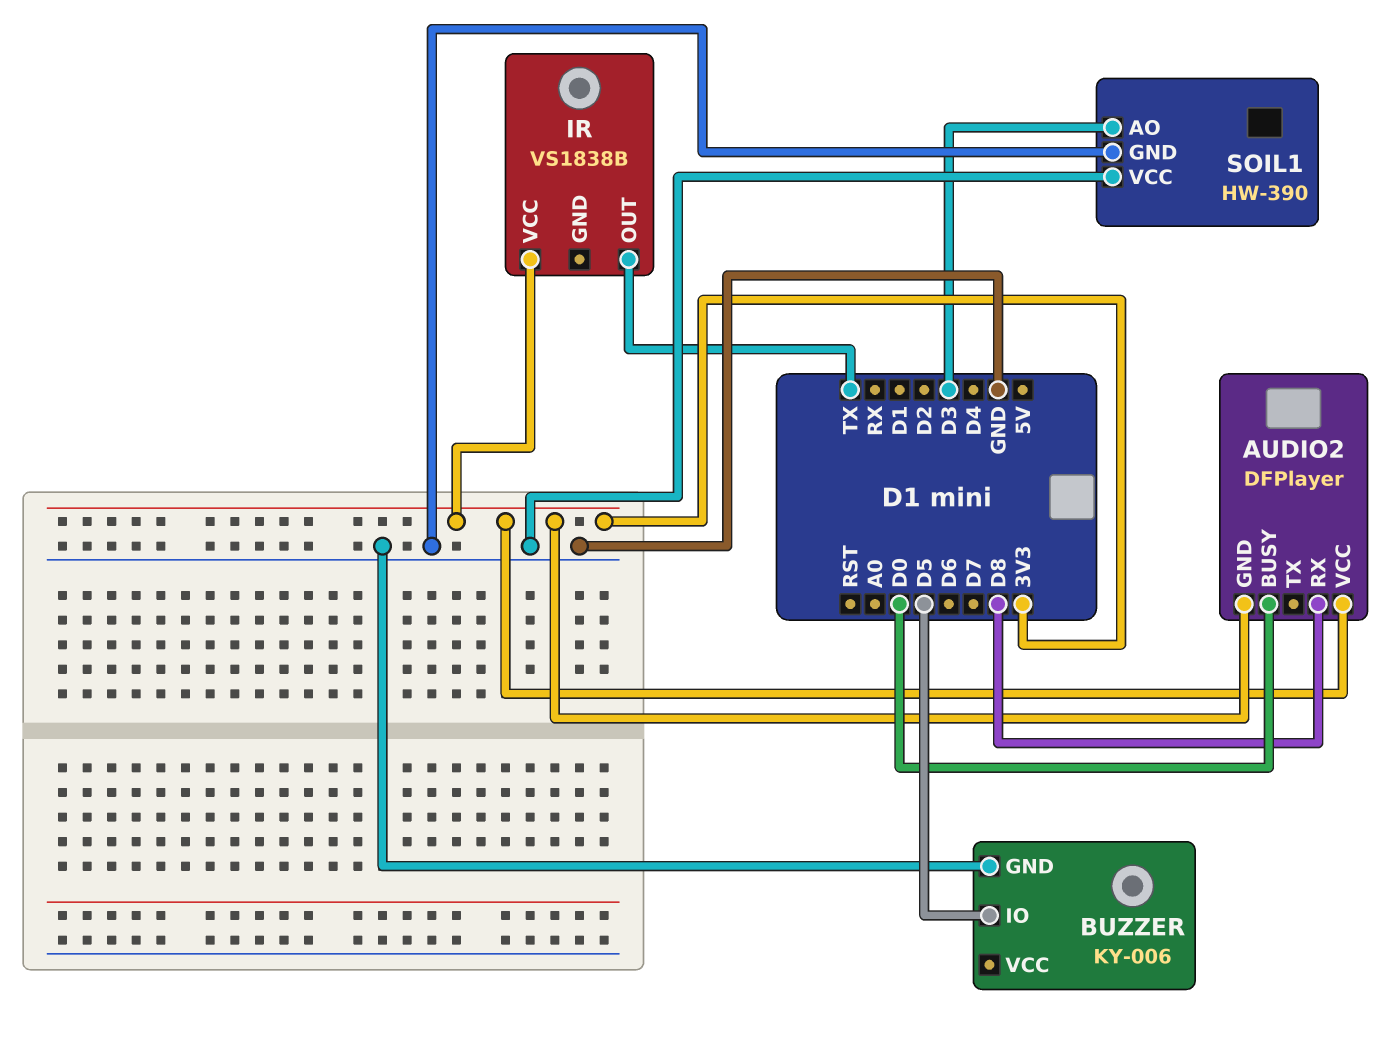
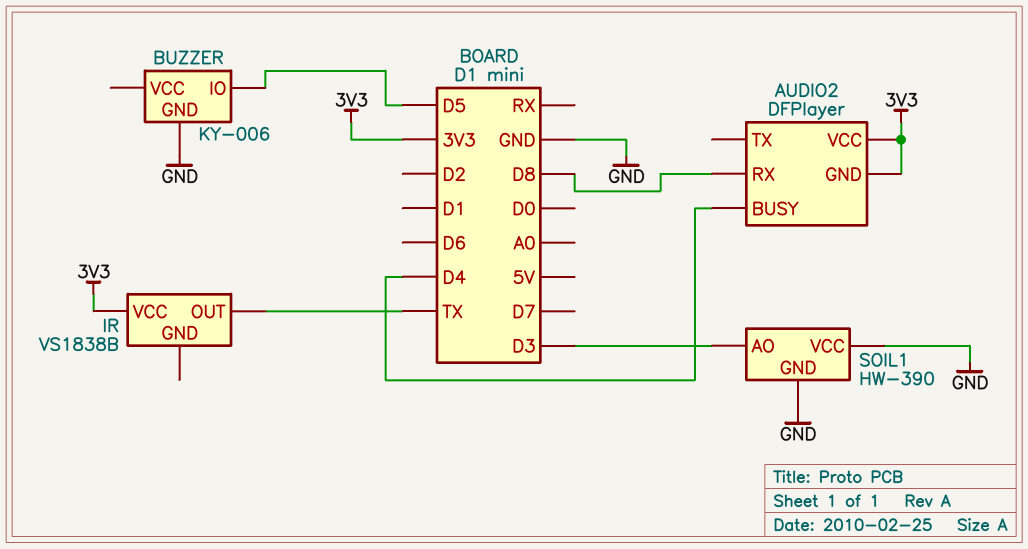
AUDIO2 pin BUSY: D0 -> D4

